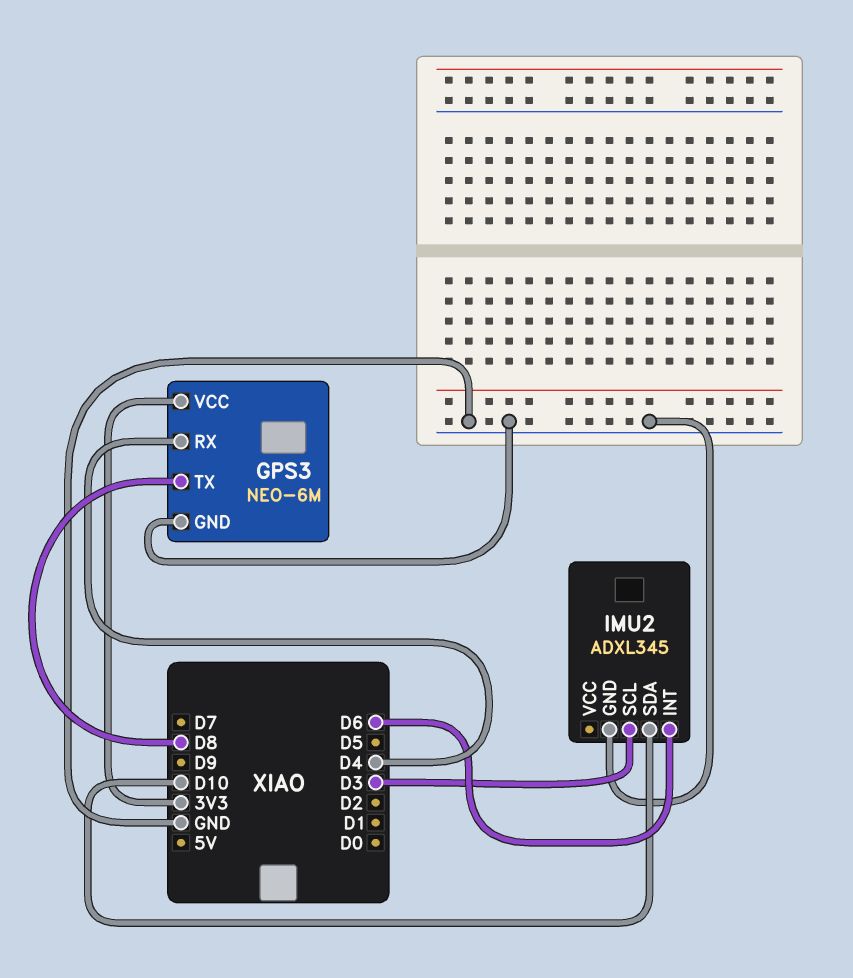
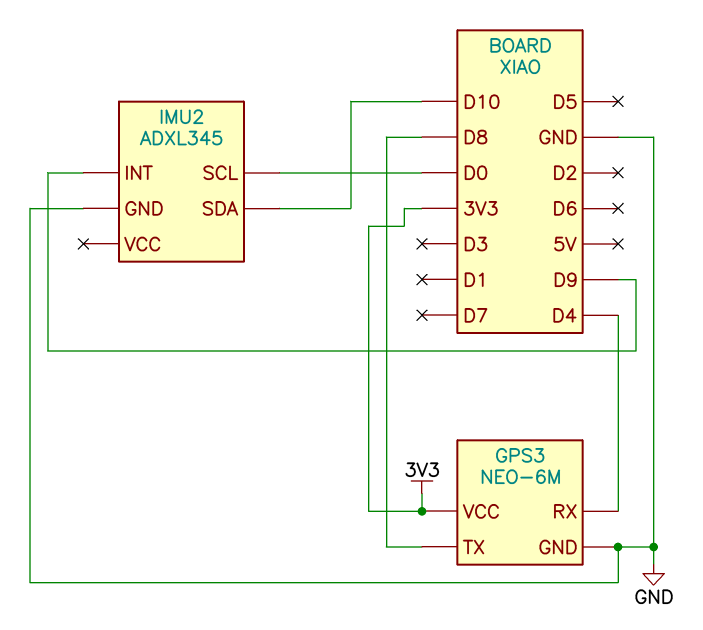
IMU2 pin INT: D6 -> D9
IMU2 pin SCL: D3 -> D0

